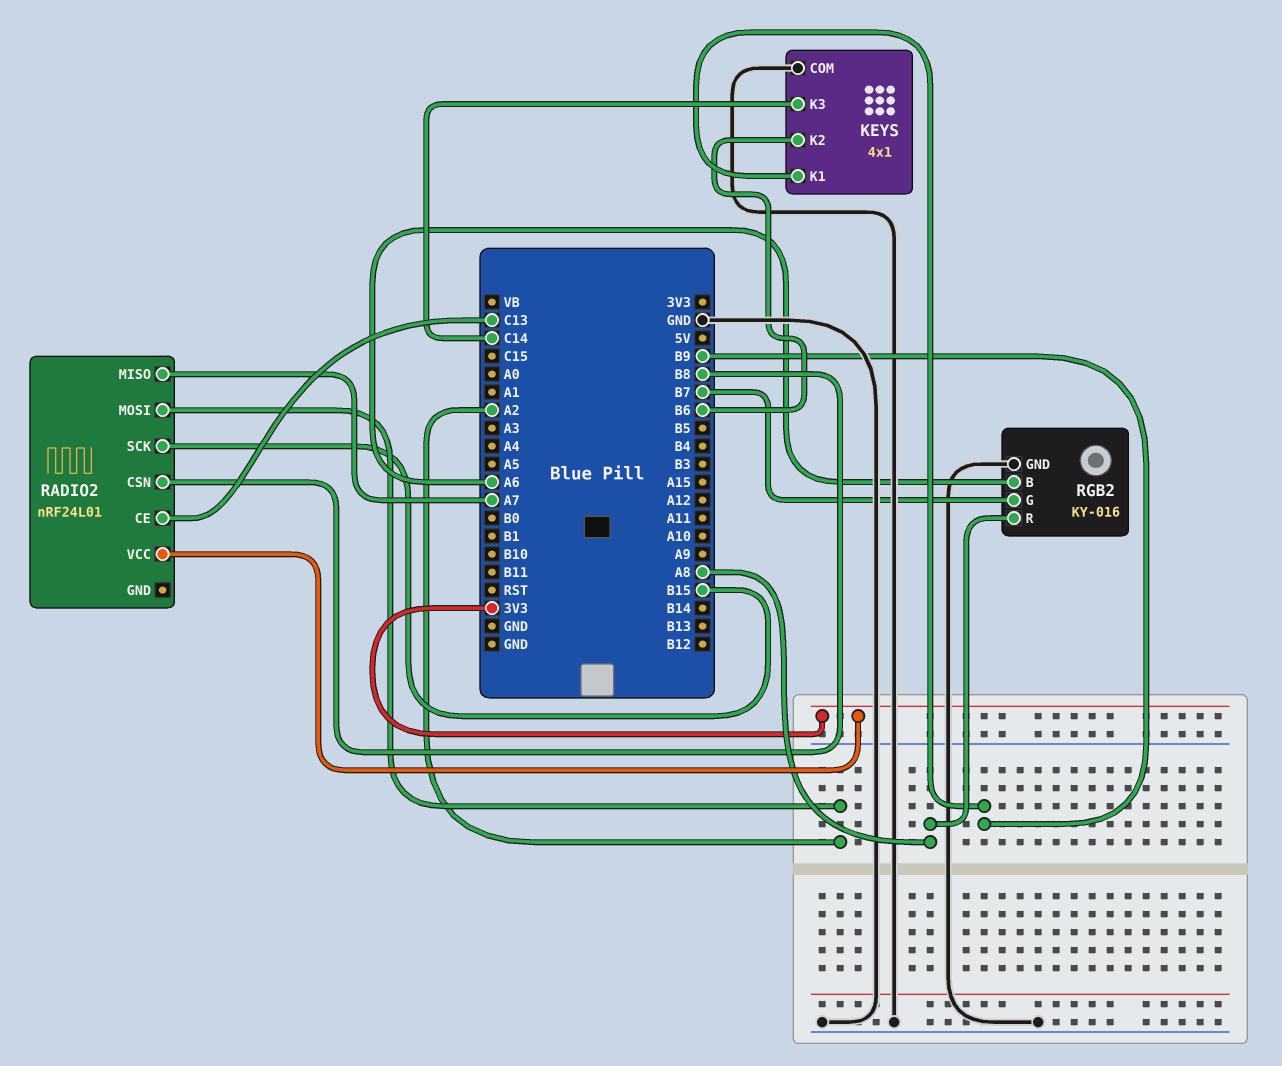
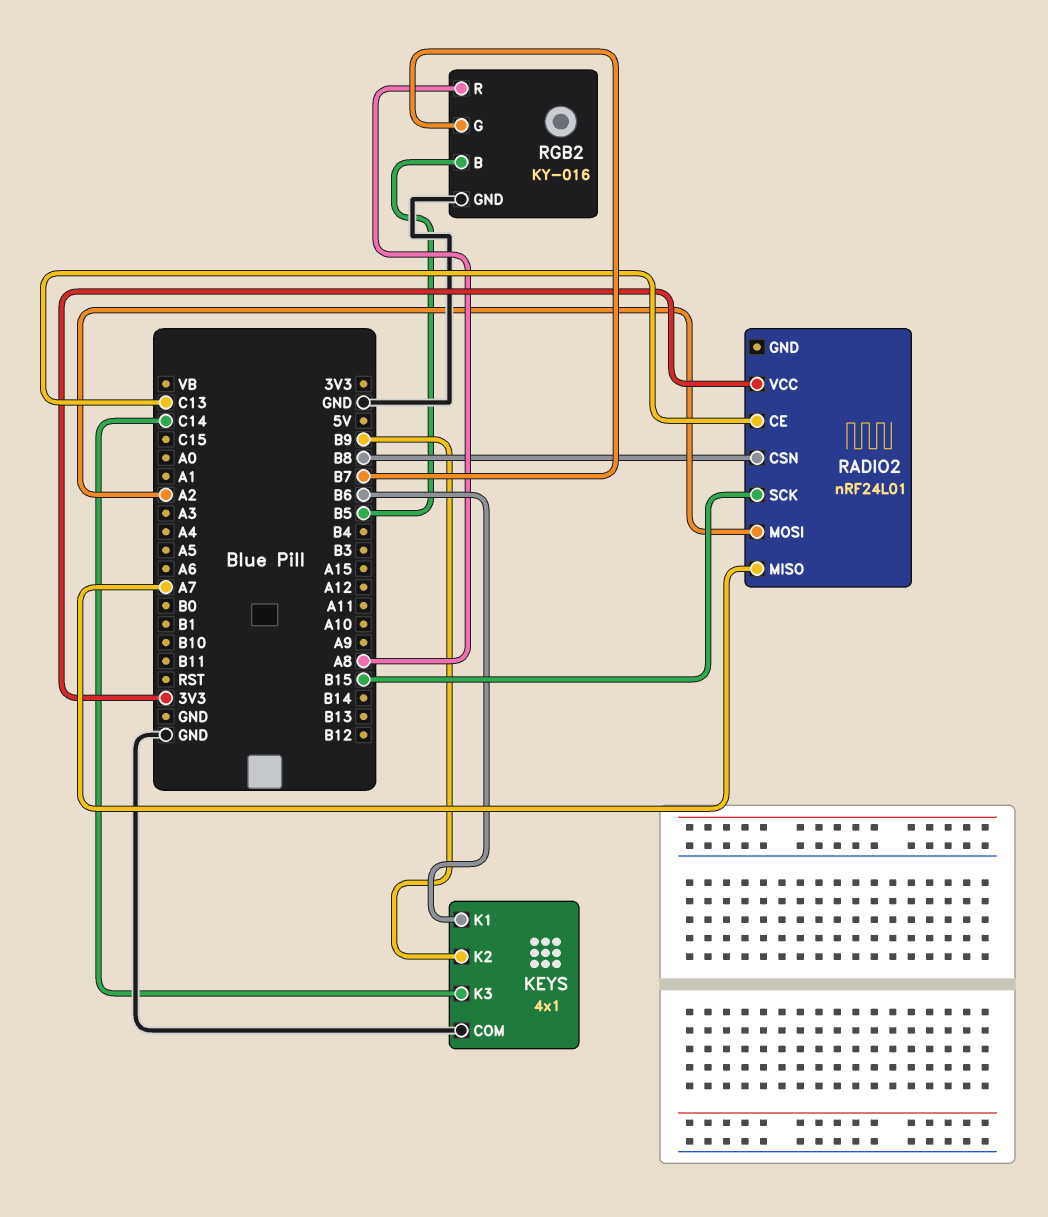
KEYS pin K1: B9 -> B6
KEYS pin K2: B6 -> B9
RGB2 pin B: A6 -> B5

